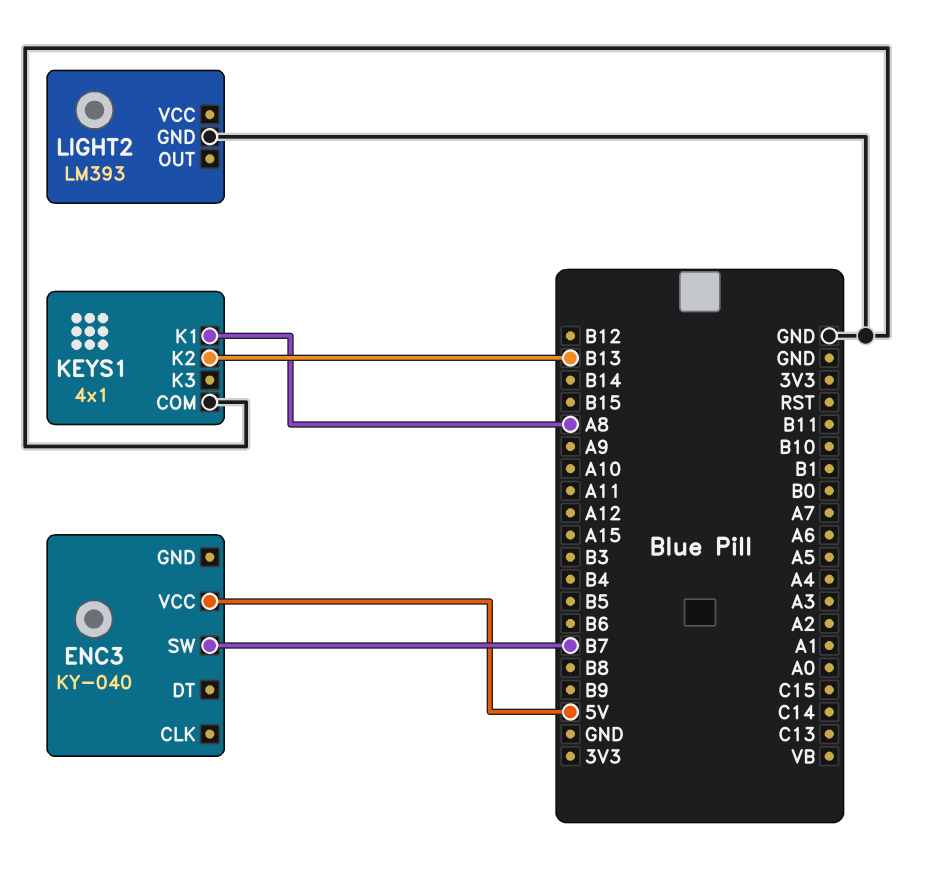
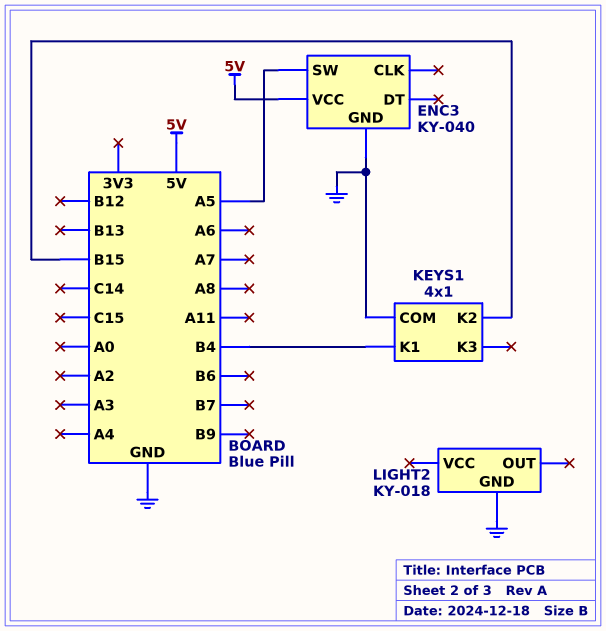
ENC3 pin GND: none -> GND
ENC3 pin SW: B7 -> A5
KEYS1 pin K1: A8 -> B4
KEYS1 pin K2: B13 -> B15
LIGHT2: LM393 -> KY-018

